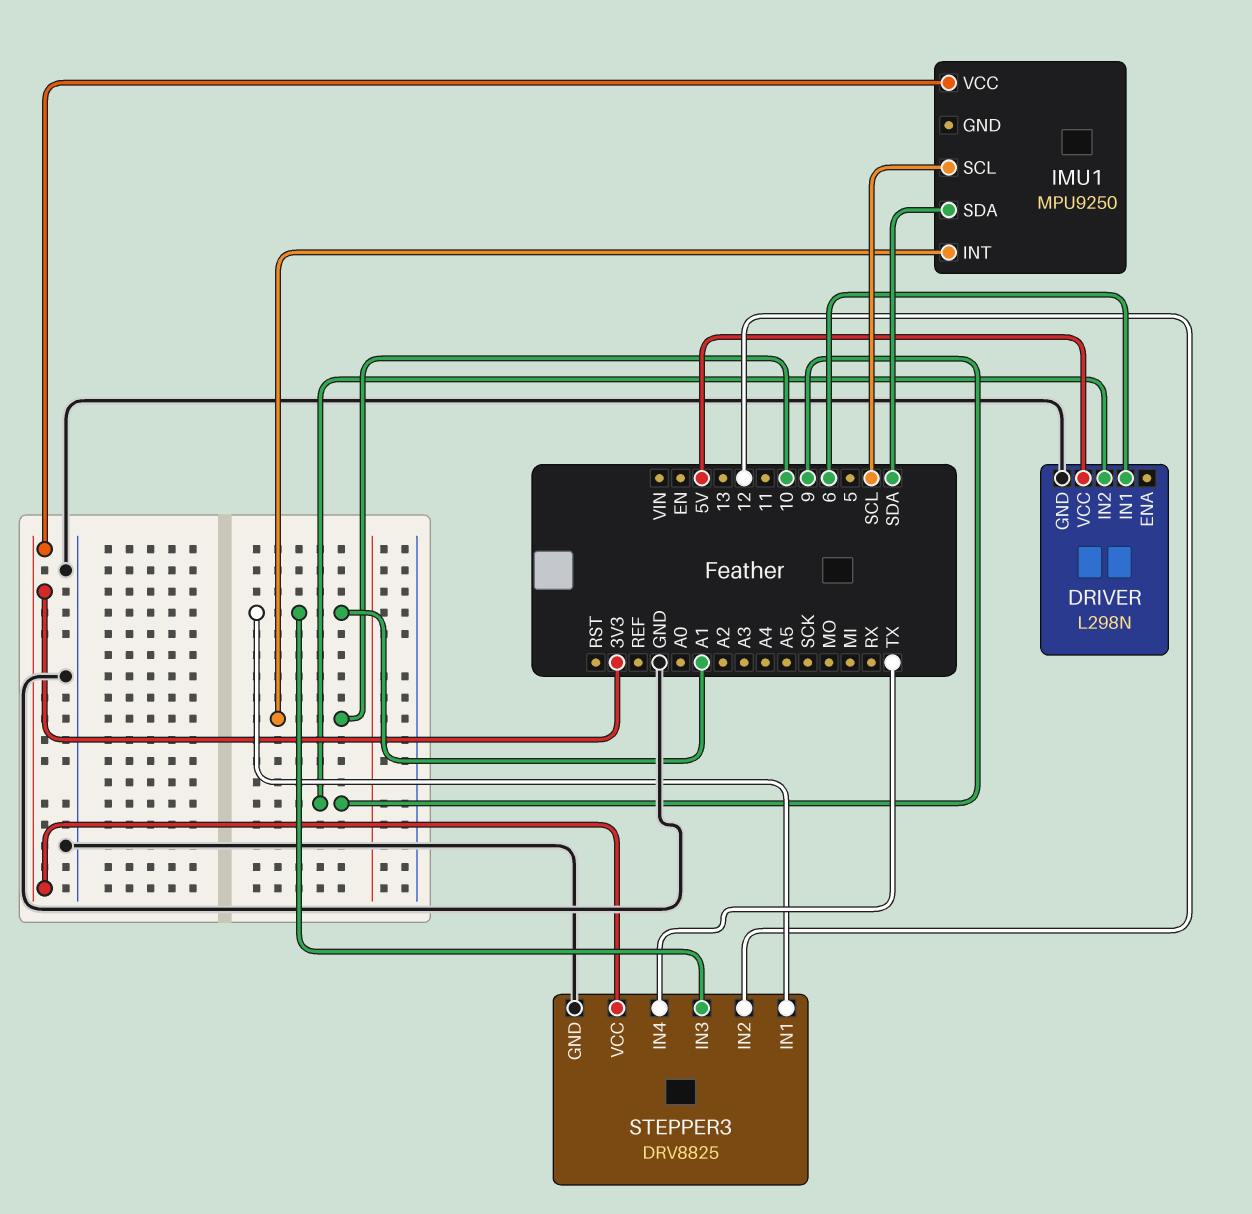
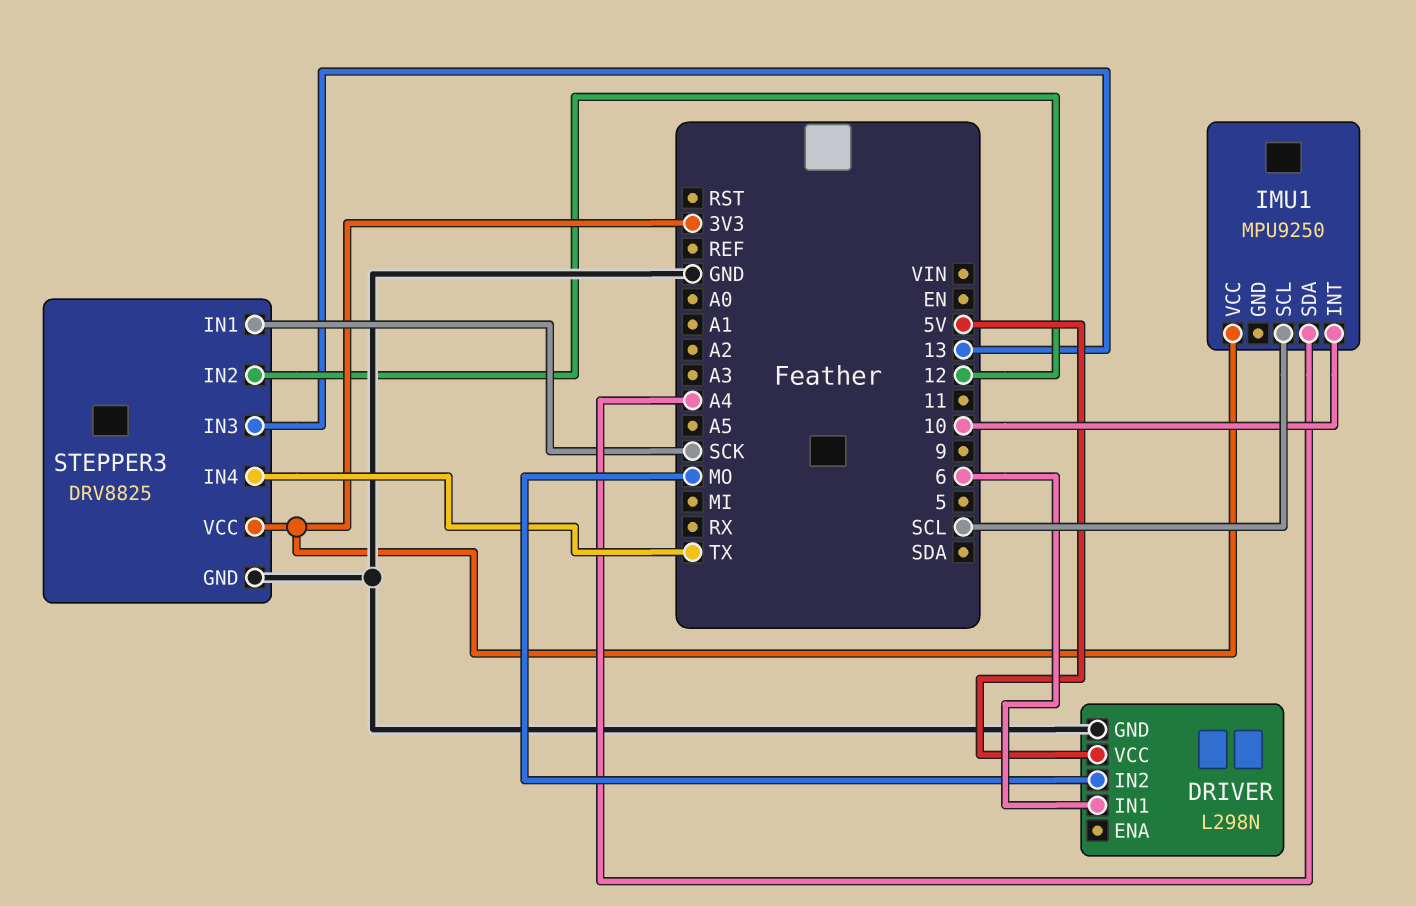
DRIVER pin IN2: 9 -> MO
IMU1 pin SDA: SDA -> A4
STEPPER3 pin IN1: A1 -> SCK
STEPPER3 pin IN3: A1 -> 13

